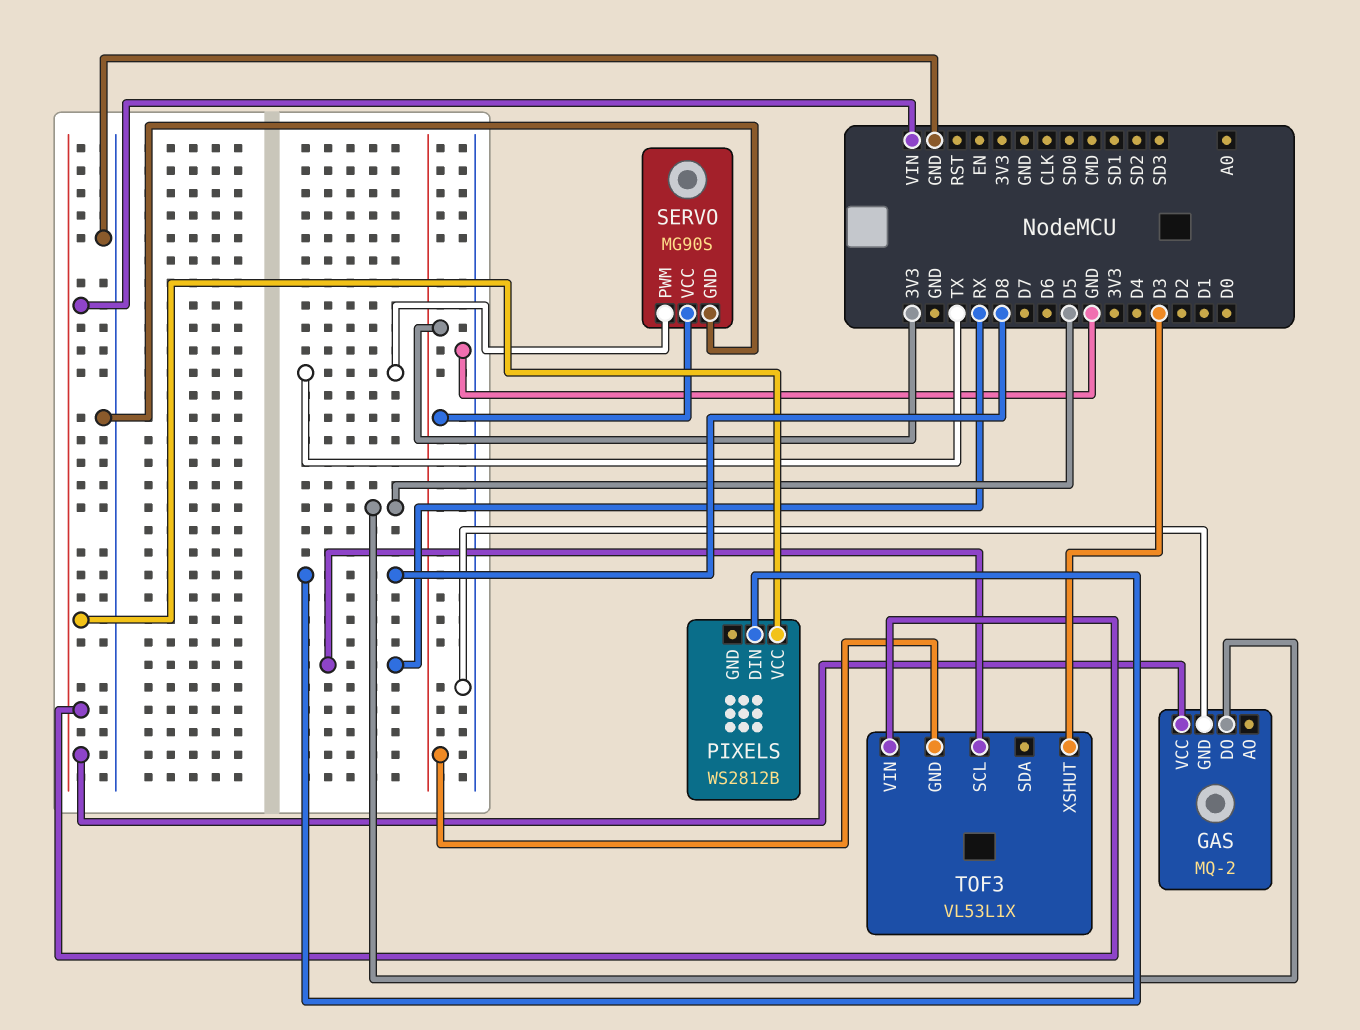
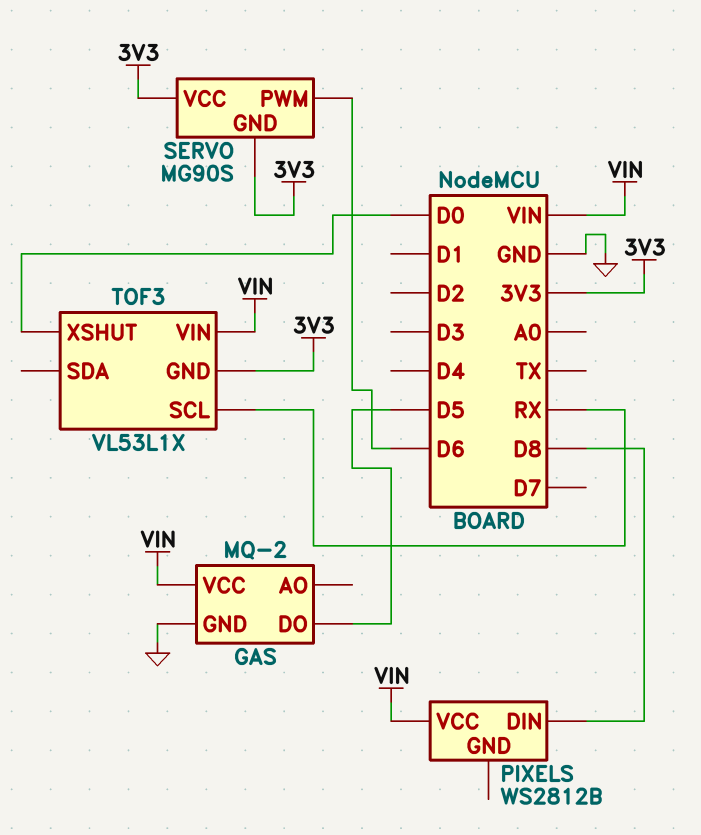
SERVO pin GND: GND -> 3V3
SERVO pin PWM: TX -> D6
TOF3 pin XSHUT: D3 -> D0

